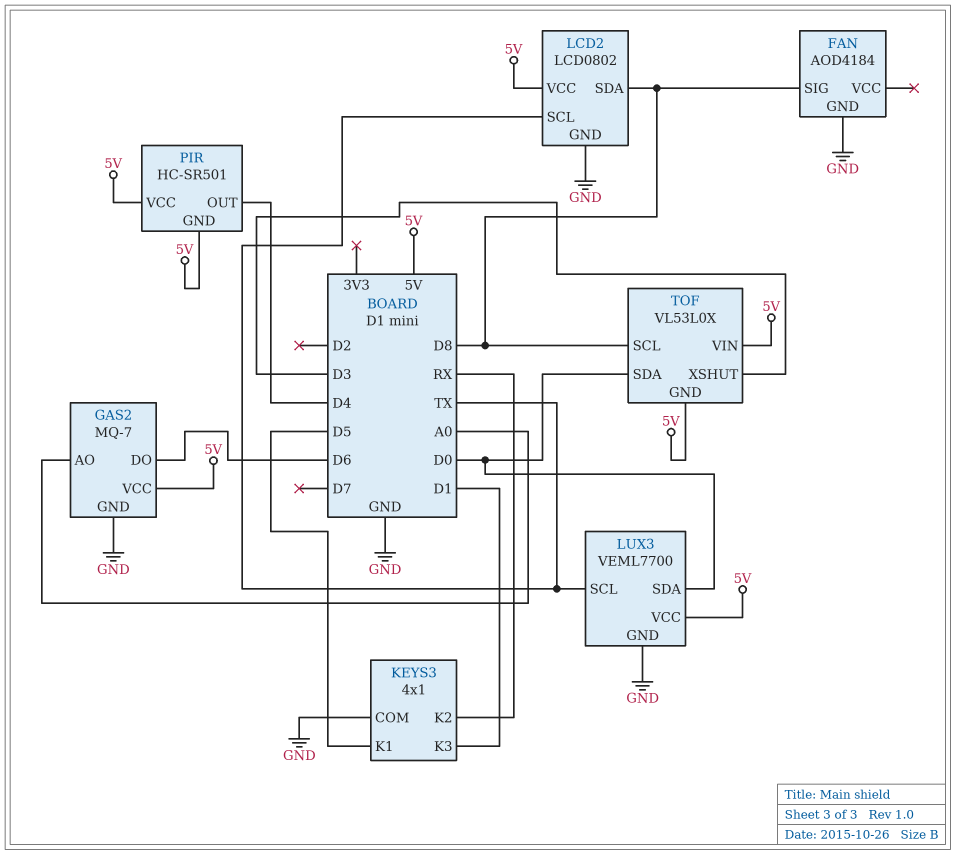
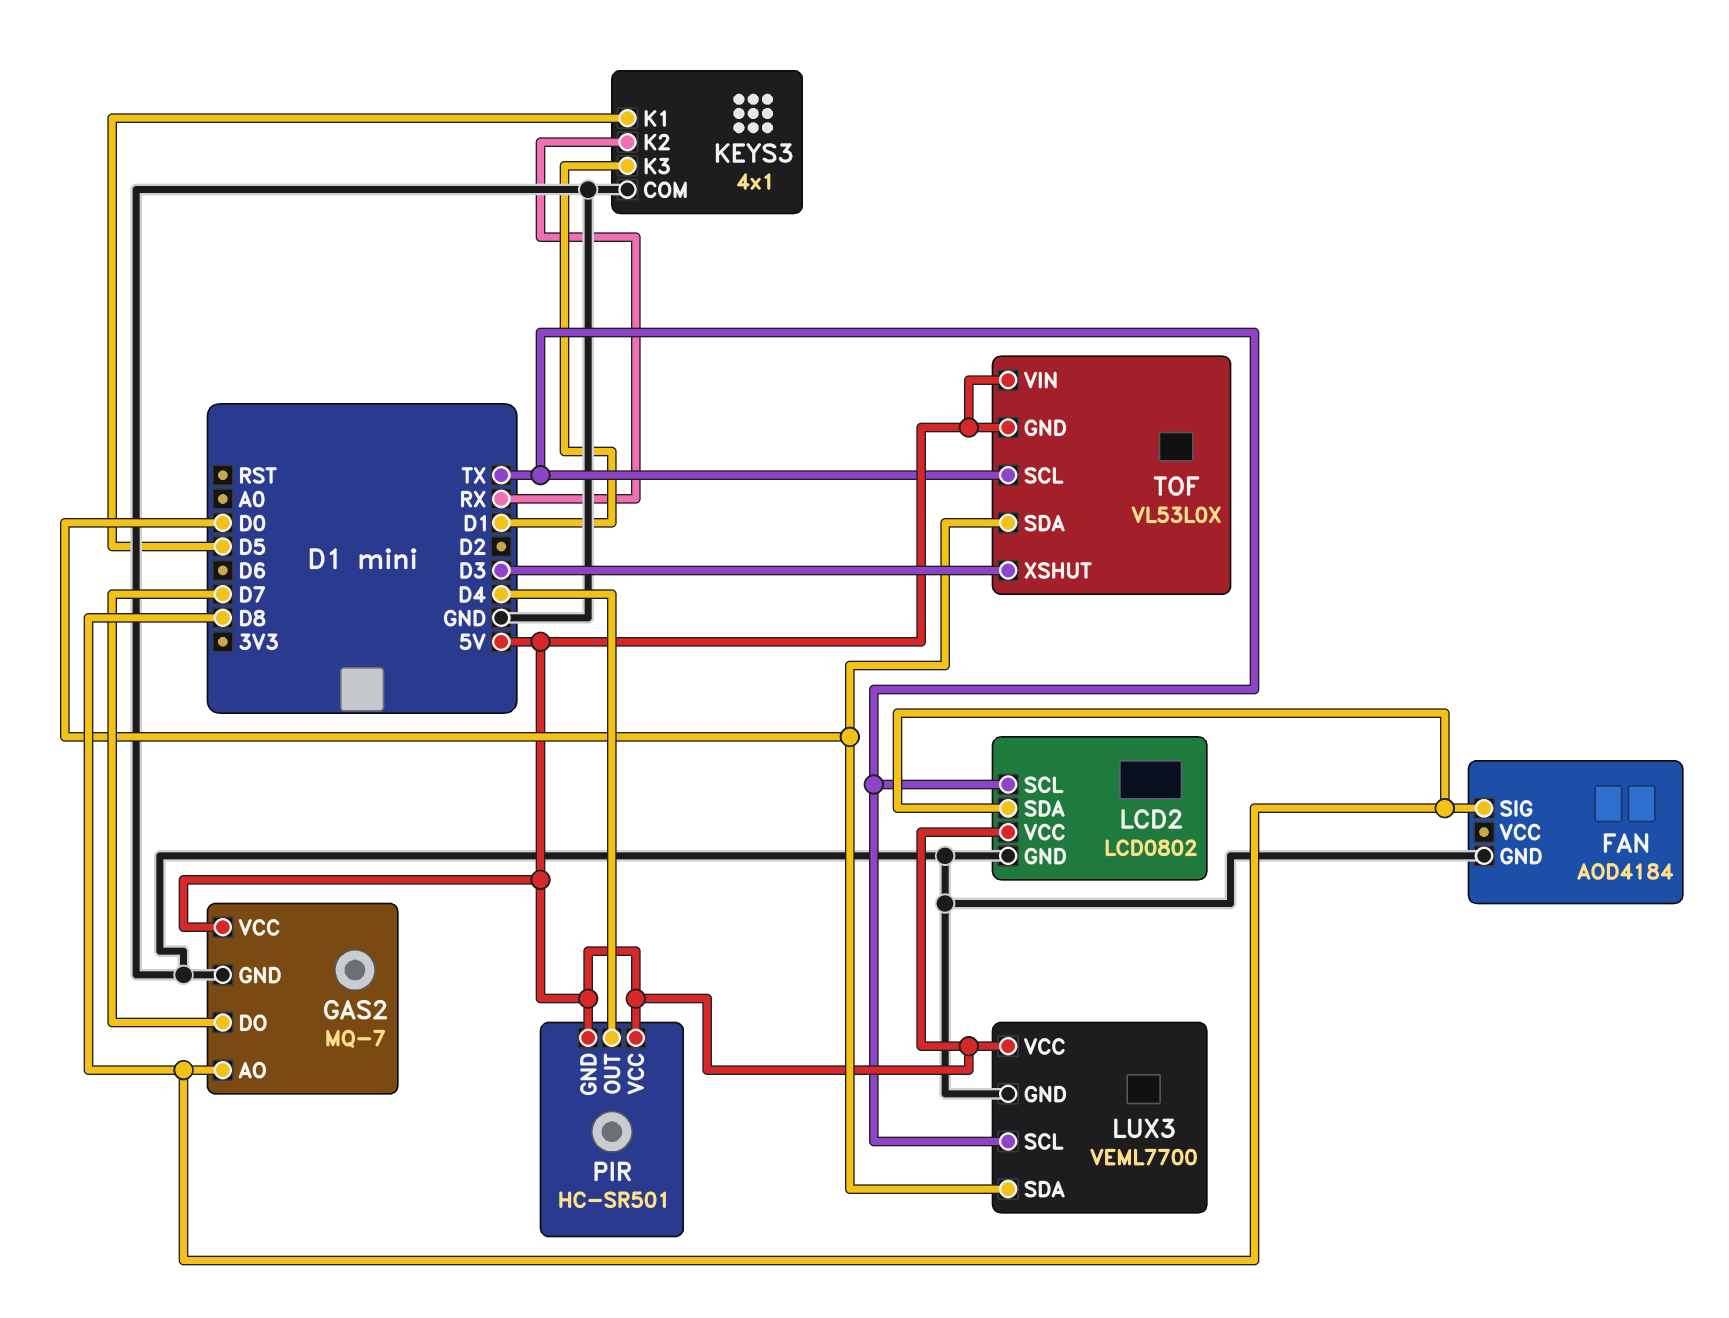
GAS2 pin AO: A0 -> D8
GAS2 pin DO: D6 -> D7
TOF pin SCL: D8 -> TX

